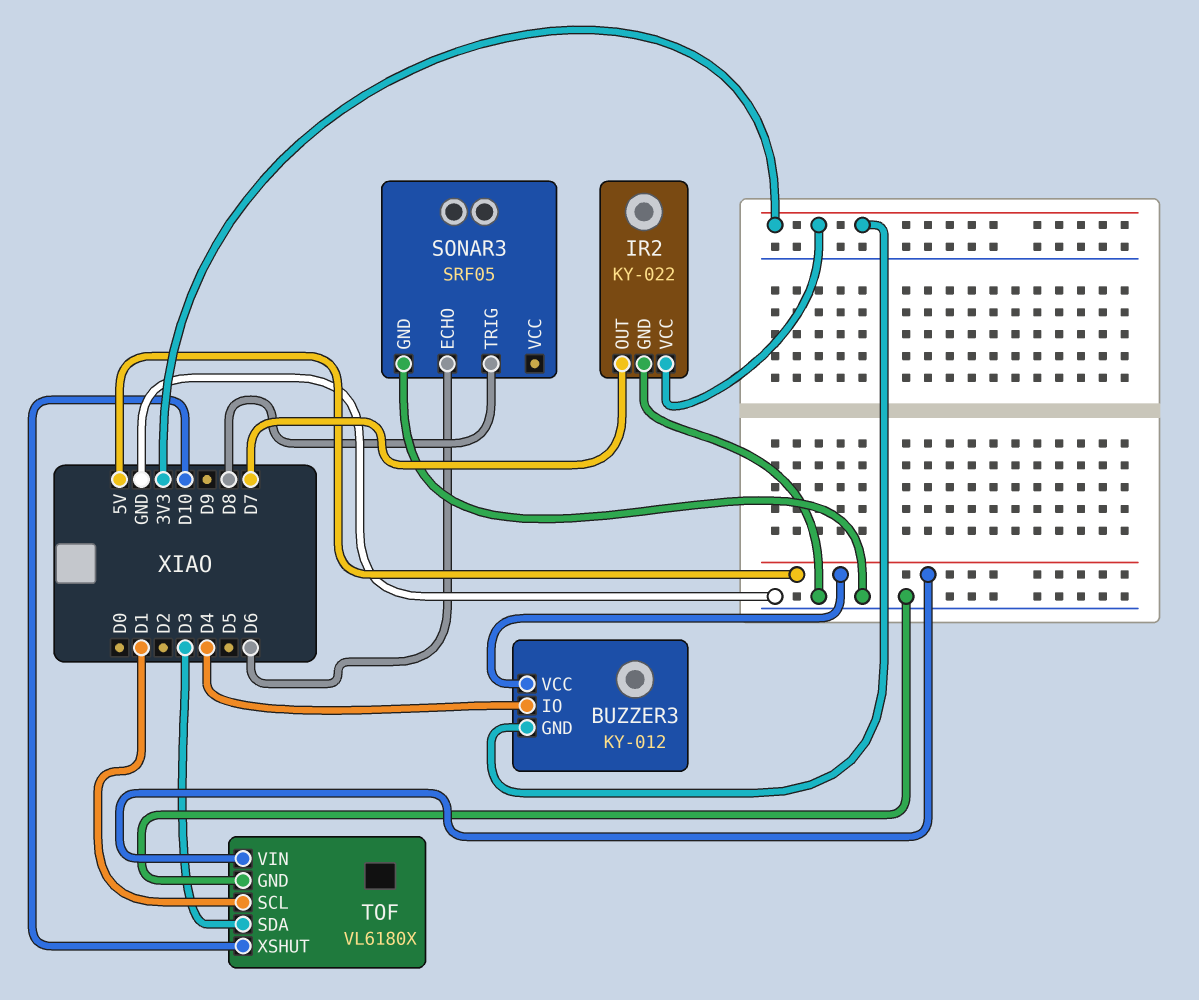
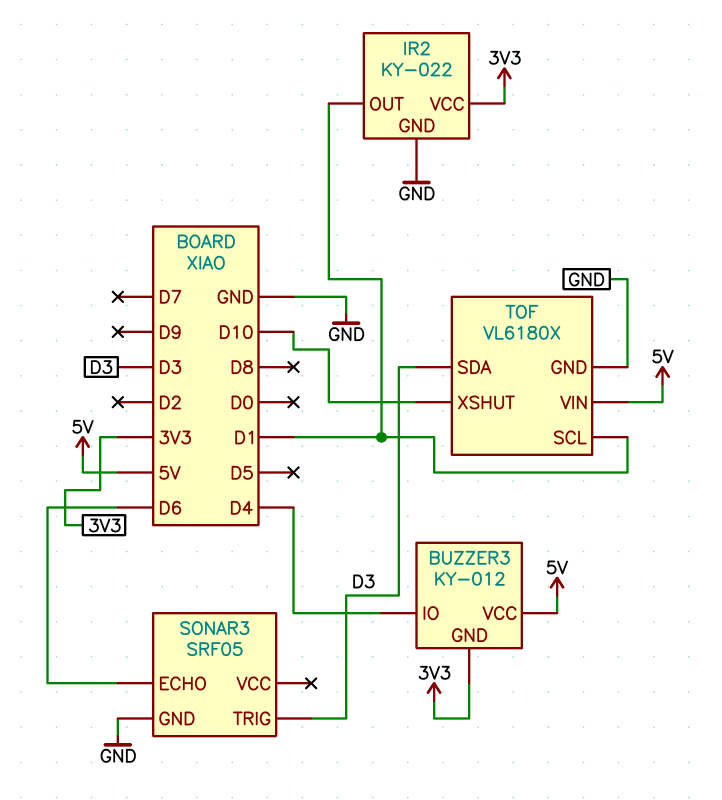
IR2 pin OUT: D7 -> D1
SONAR3 pin TRIG: D8 -> D3

